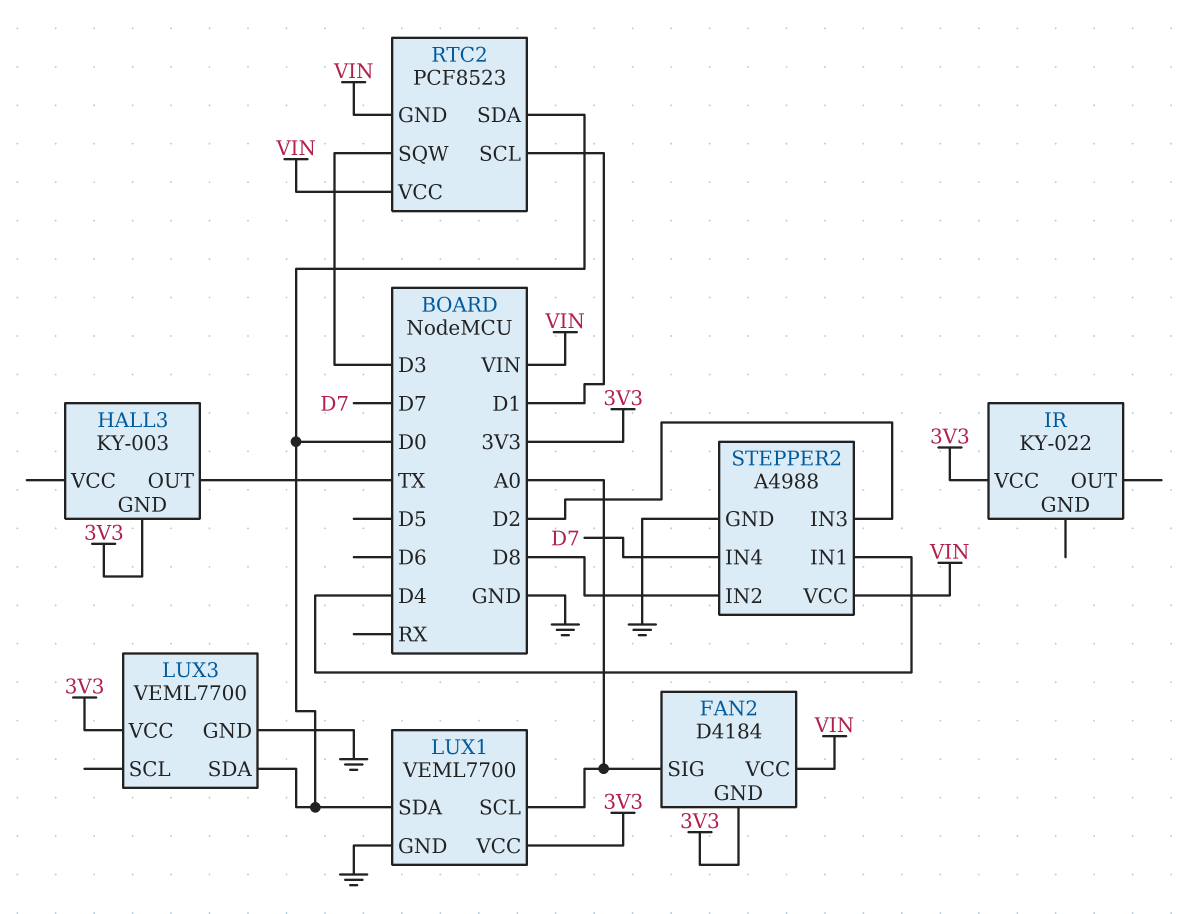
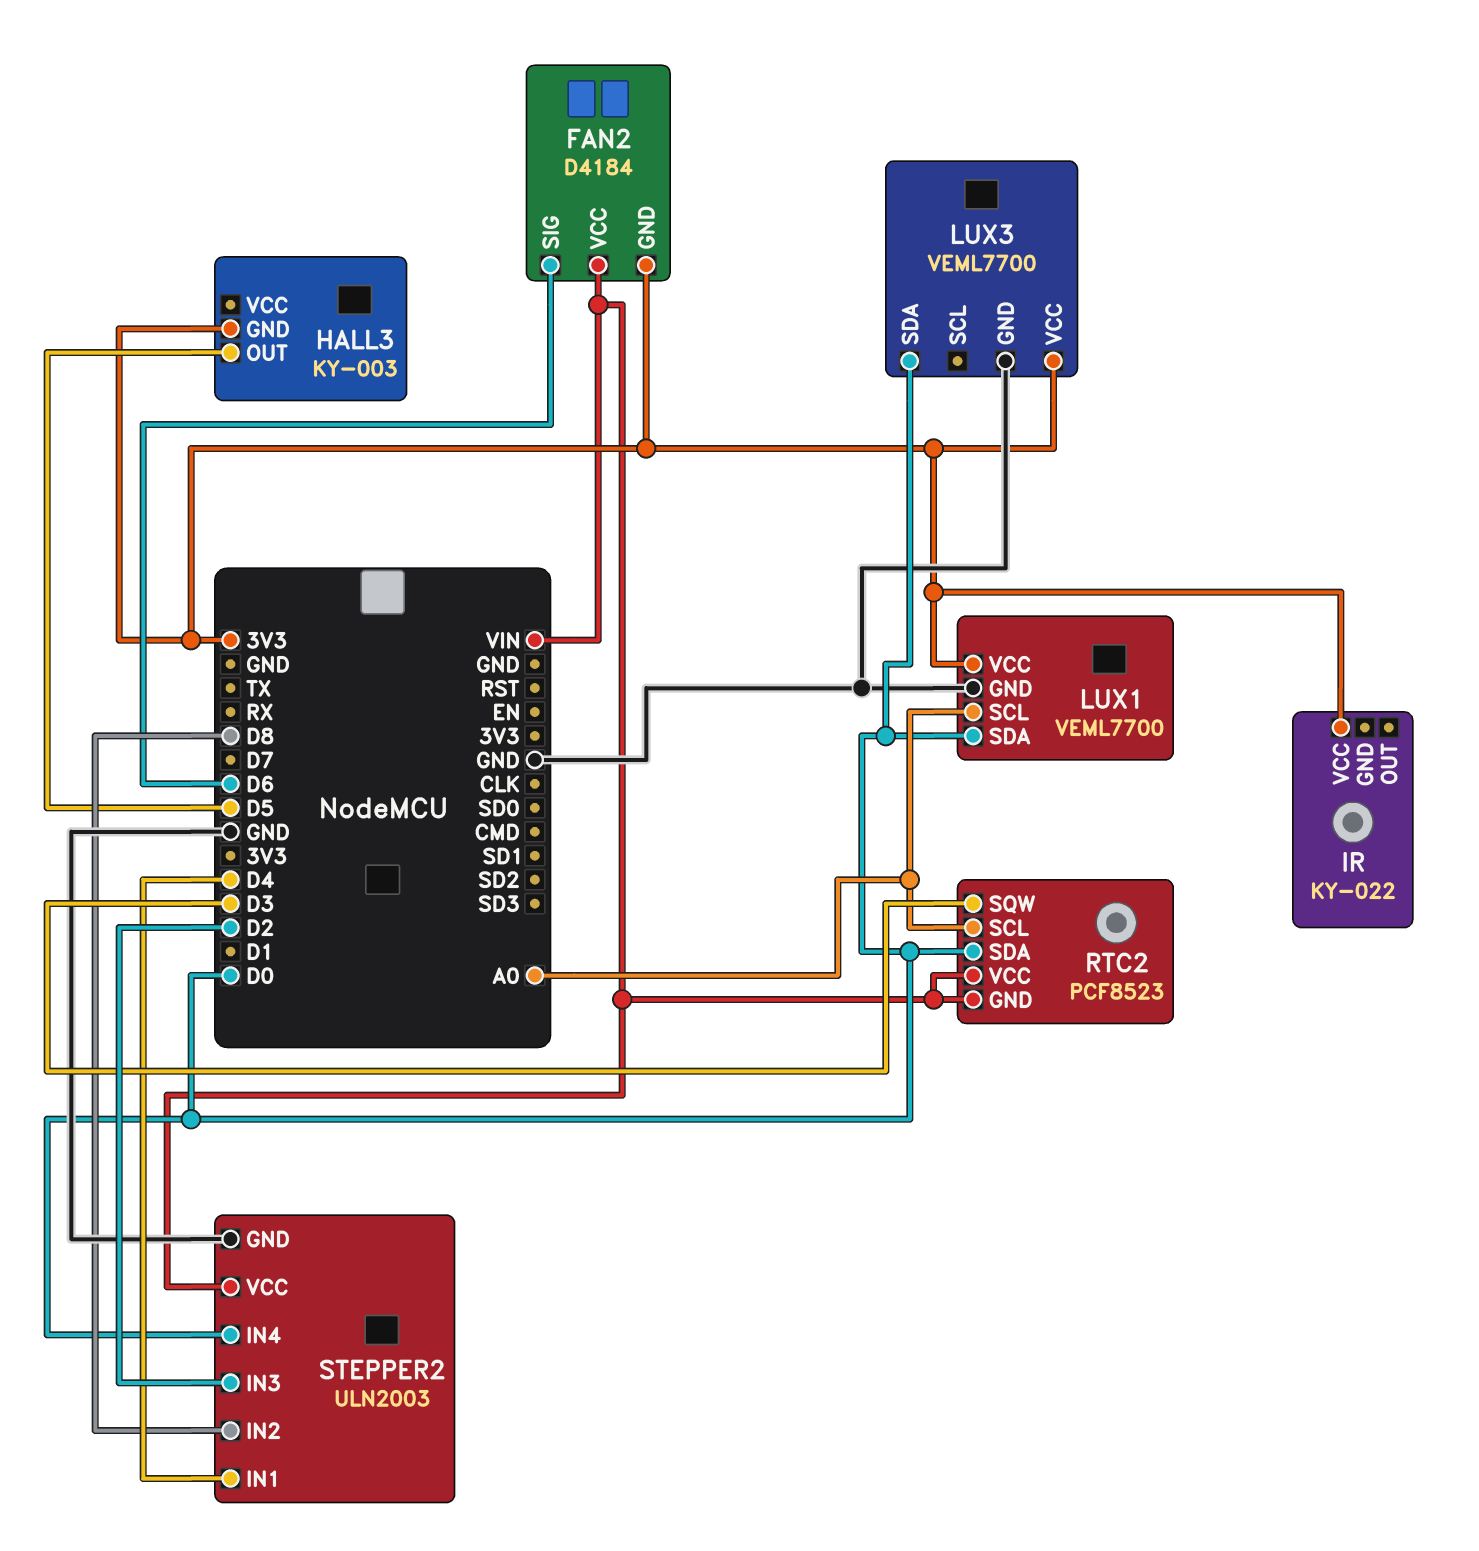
FAN2 pin SIG: A0 -> D6
HALL3 pin OUT: TX -> D5
RTC2 pin SCL: D1 -> A0
STEPPER2: A4988 -> ULN2003
STEPPER2 pin IN4: D7 -> D0

